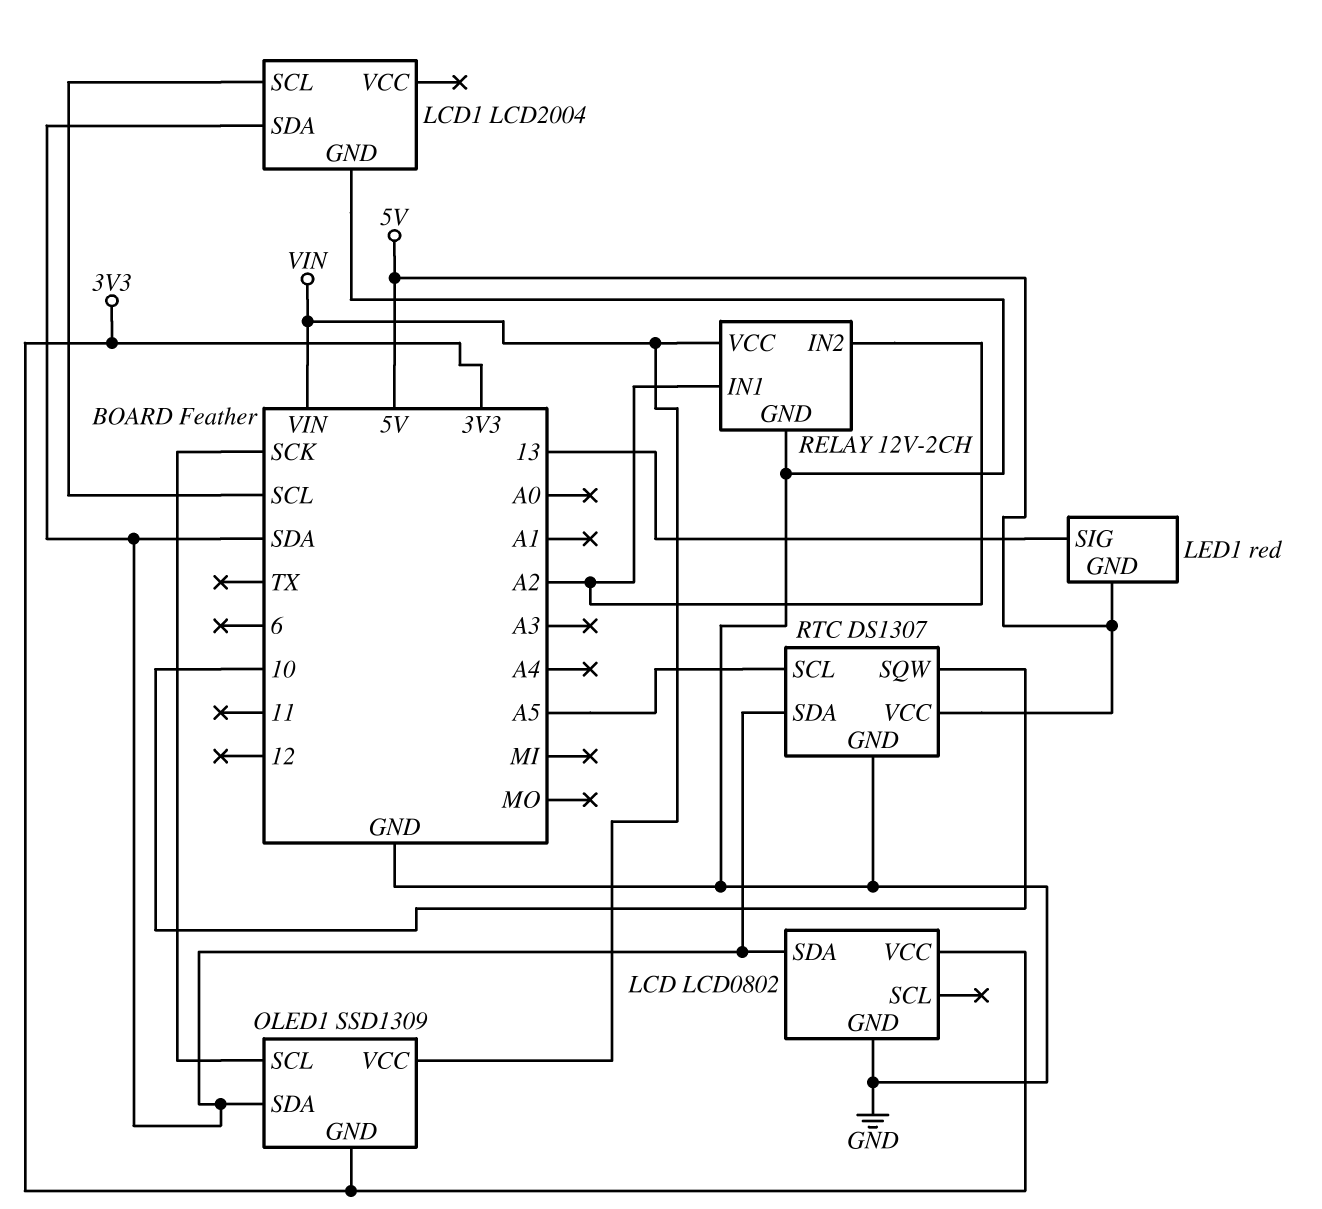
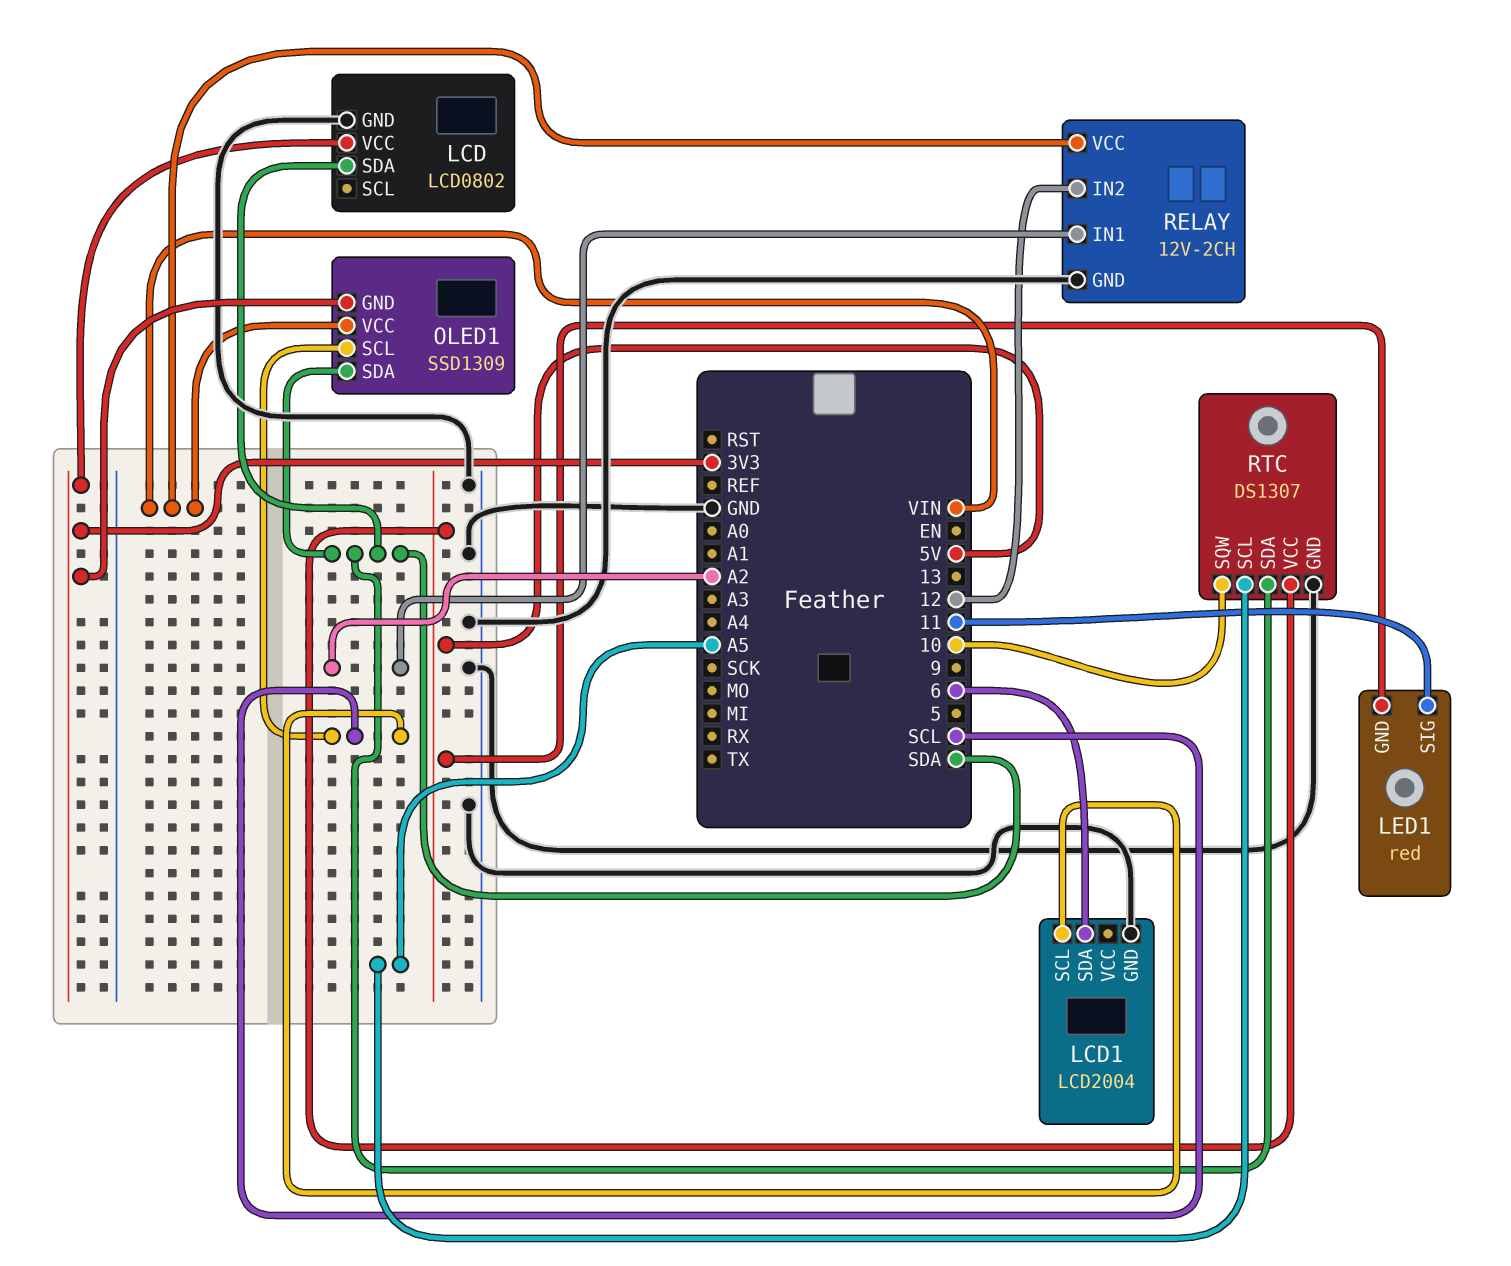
LCD1 pin SDA: SDA -> 6
LED1 pin SIG: 13 -> 11
OLED1 pin SCL: SCK -> SCL
RELAY pin IN2: A2 -> 12

